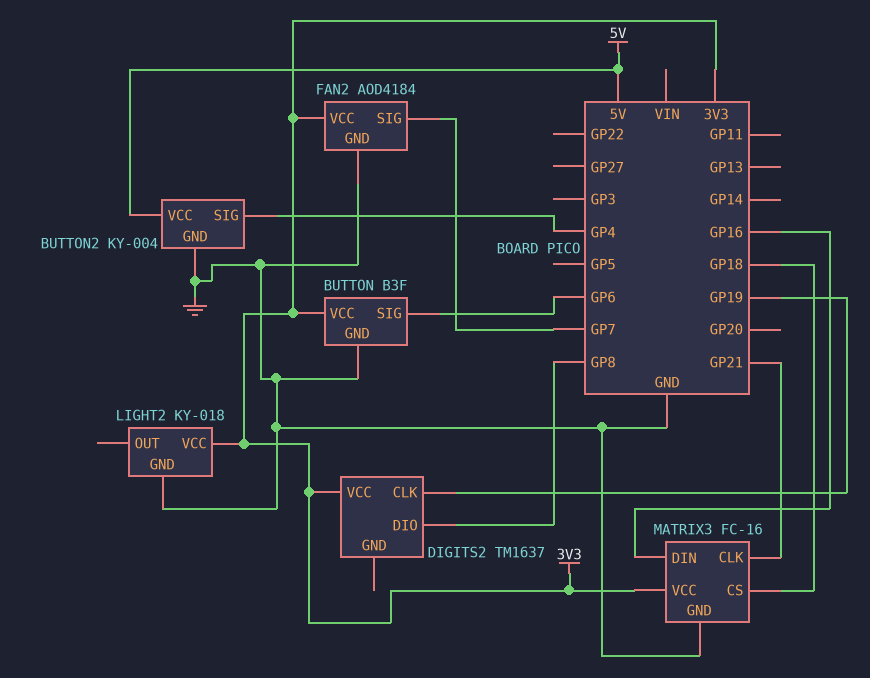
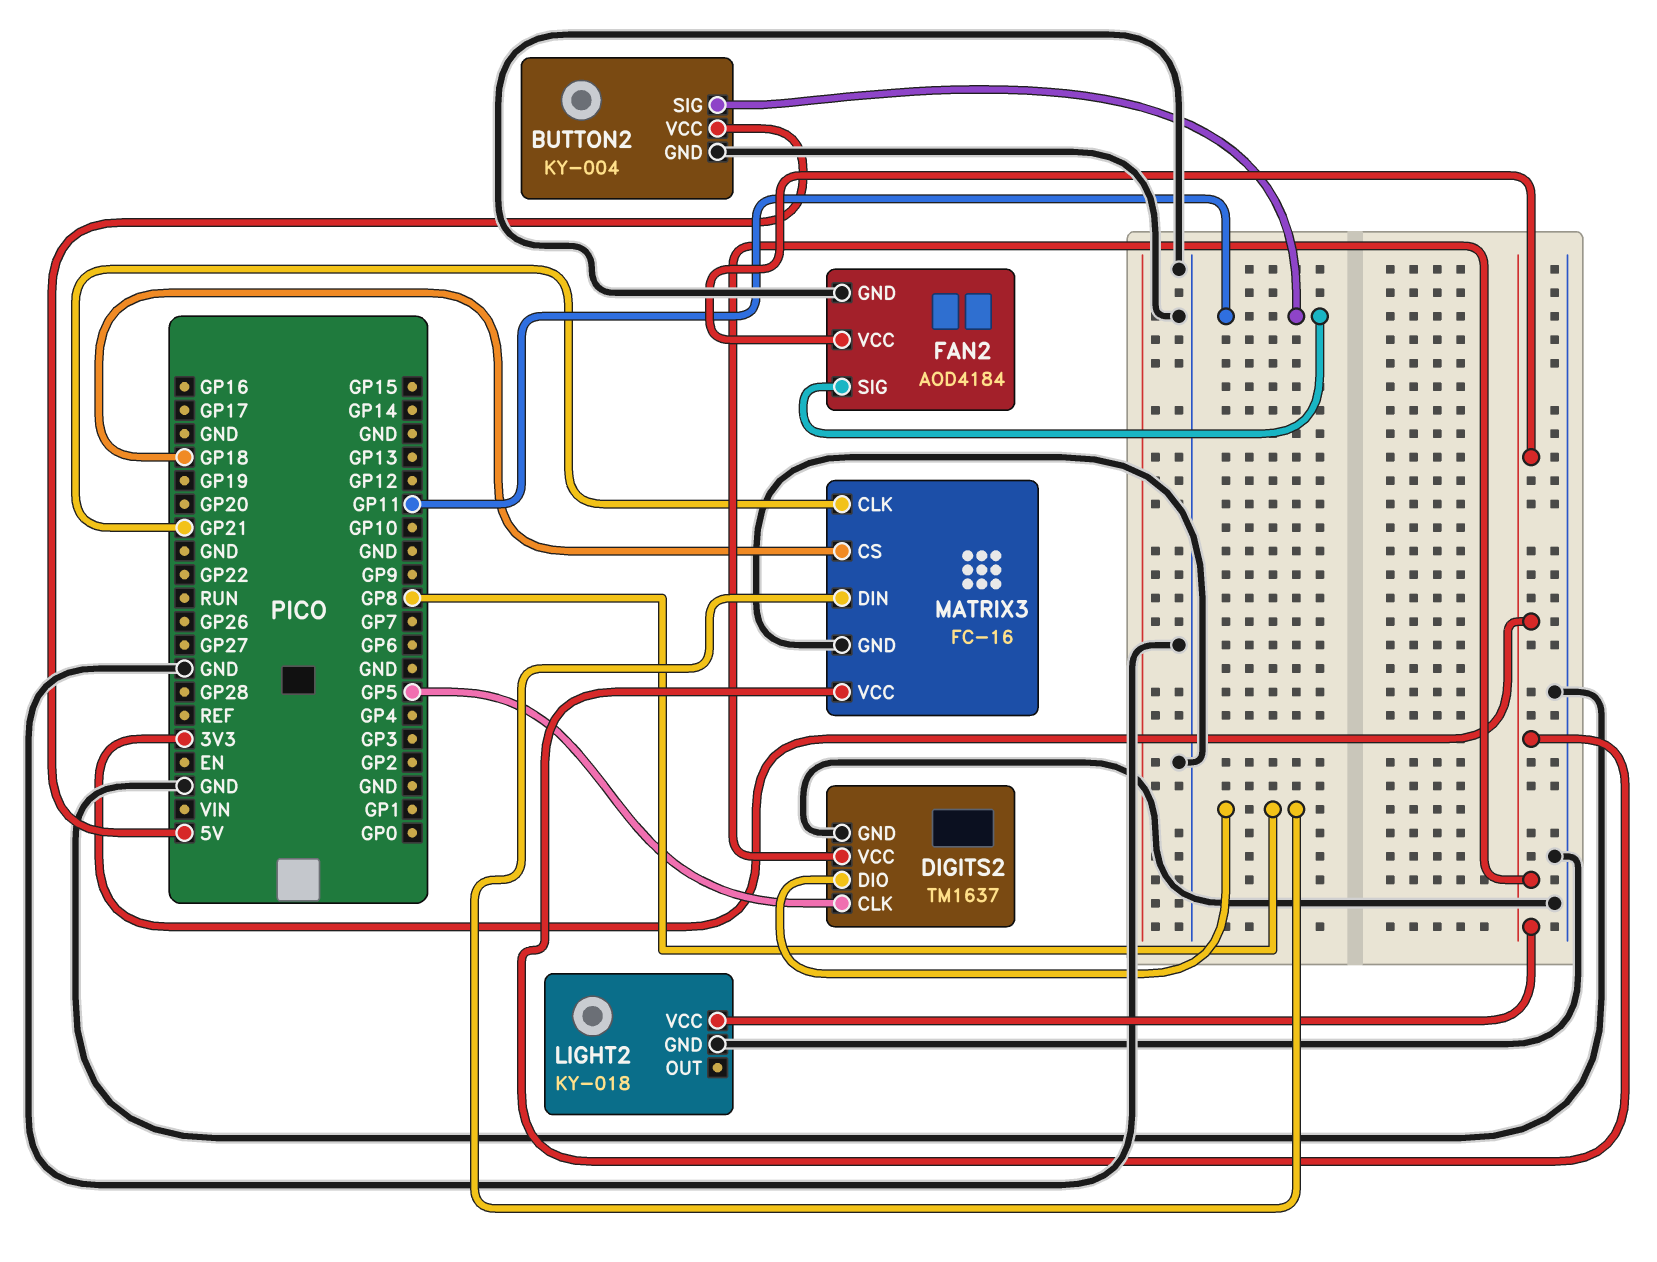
BUTTON: B3F -> none
BUTTON pin GND: GND -> none
BUTTON pin SIG: GP6 -> none
BUTTON pin VCC: 3V3 -> none
BUTTON2 pin SIG: GP4 -> GP11
DIGITS2 pin CLK: GP19 -> GP5
DIGITS2 pin GND: none -> GND
FAN2 pin SIG: GP7 -> GP11
MATRIX3 pin DIN: GP16 -> GP8

